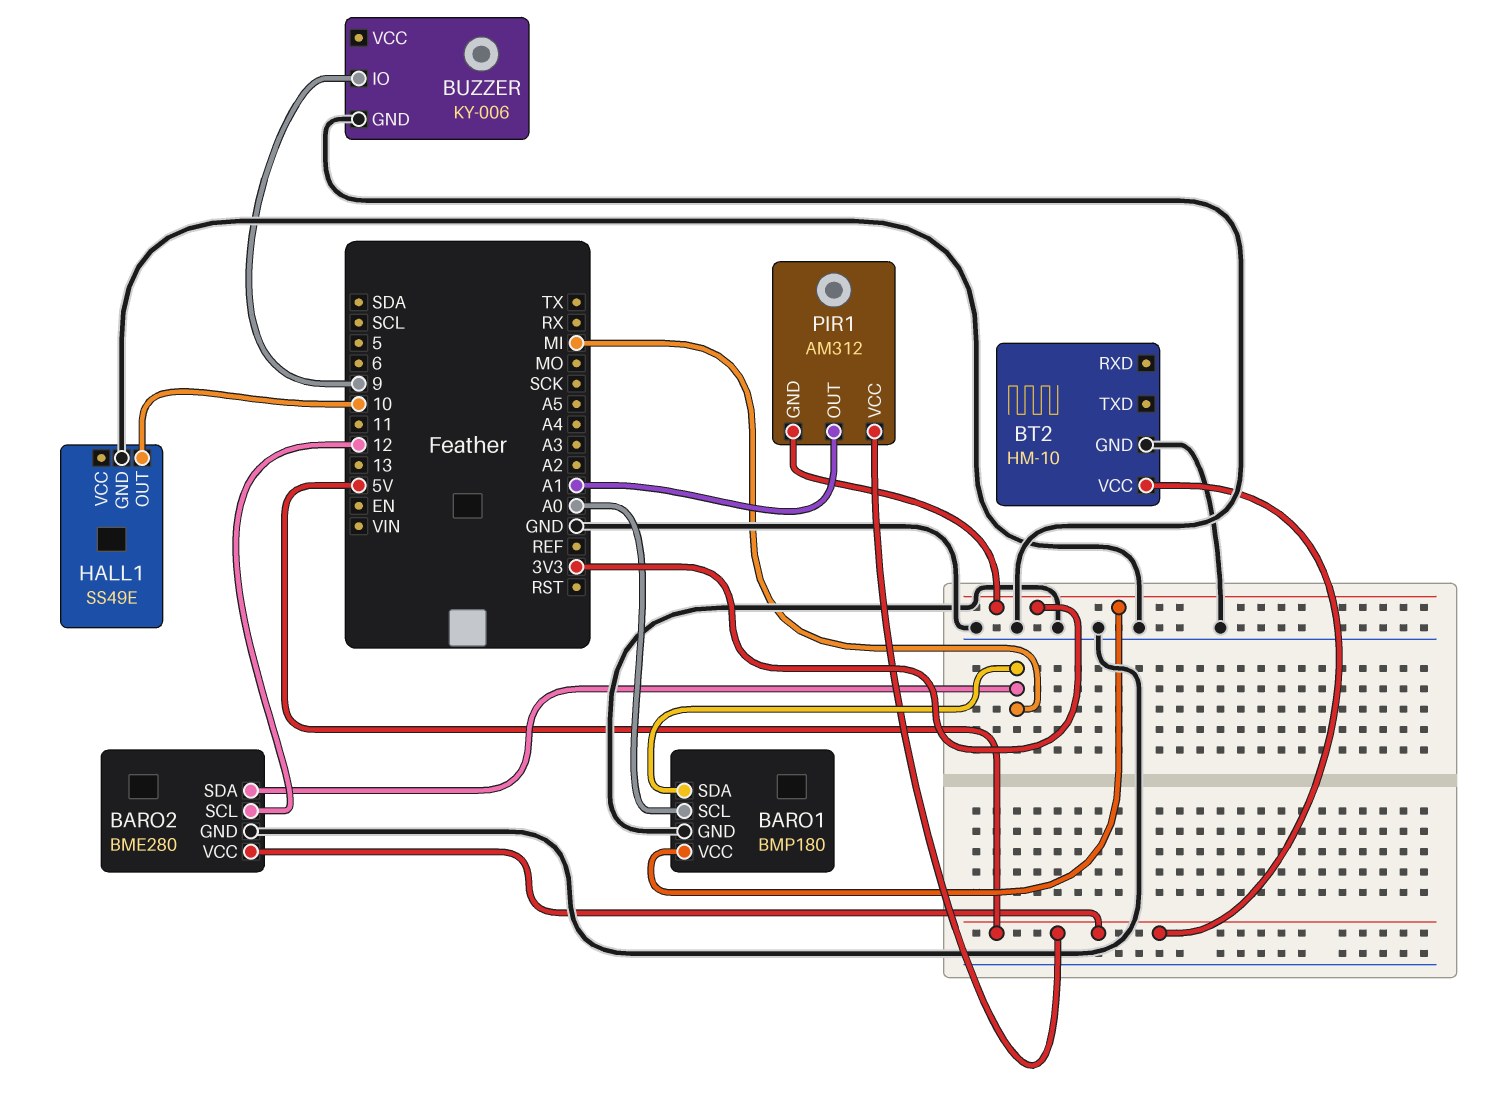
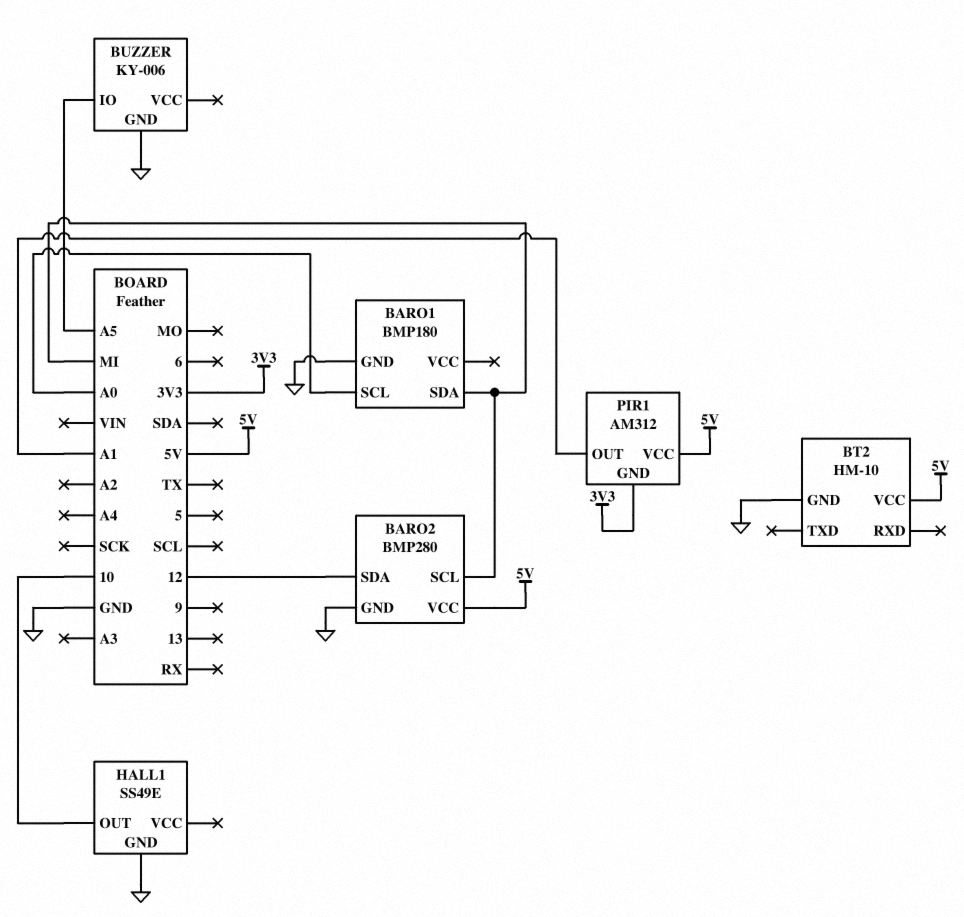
BARO1 pin VCC: 3V3 -> none
BARO2: BME280 -> BMP280
BARO2 pin SCL: 12 -> MI
BARO2 pin SDA: MI -> 12
BUZZER pin IO: 9 -> A5

